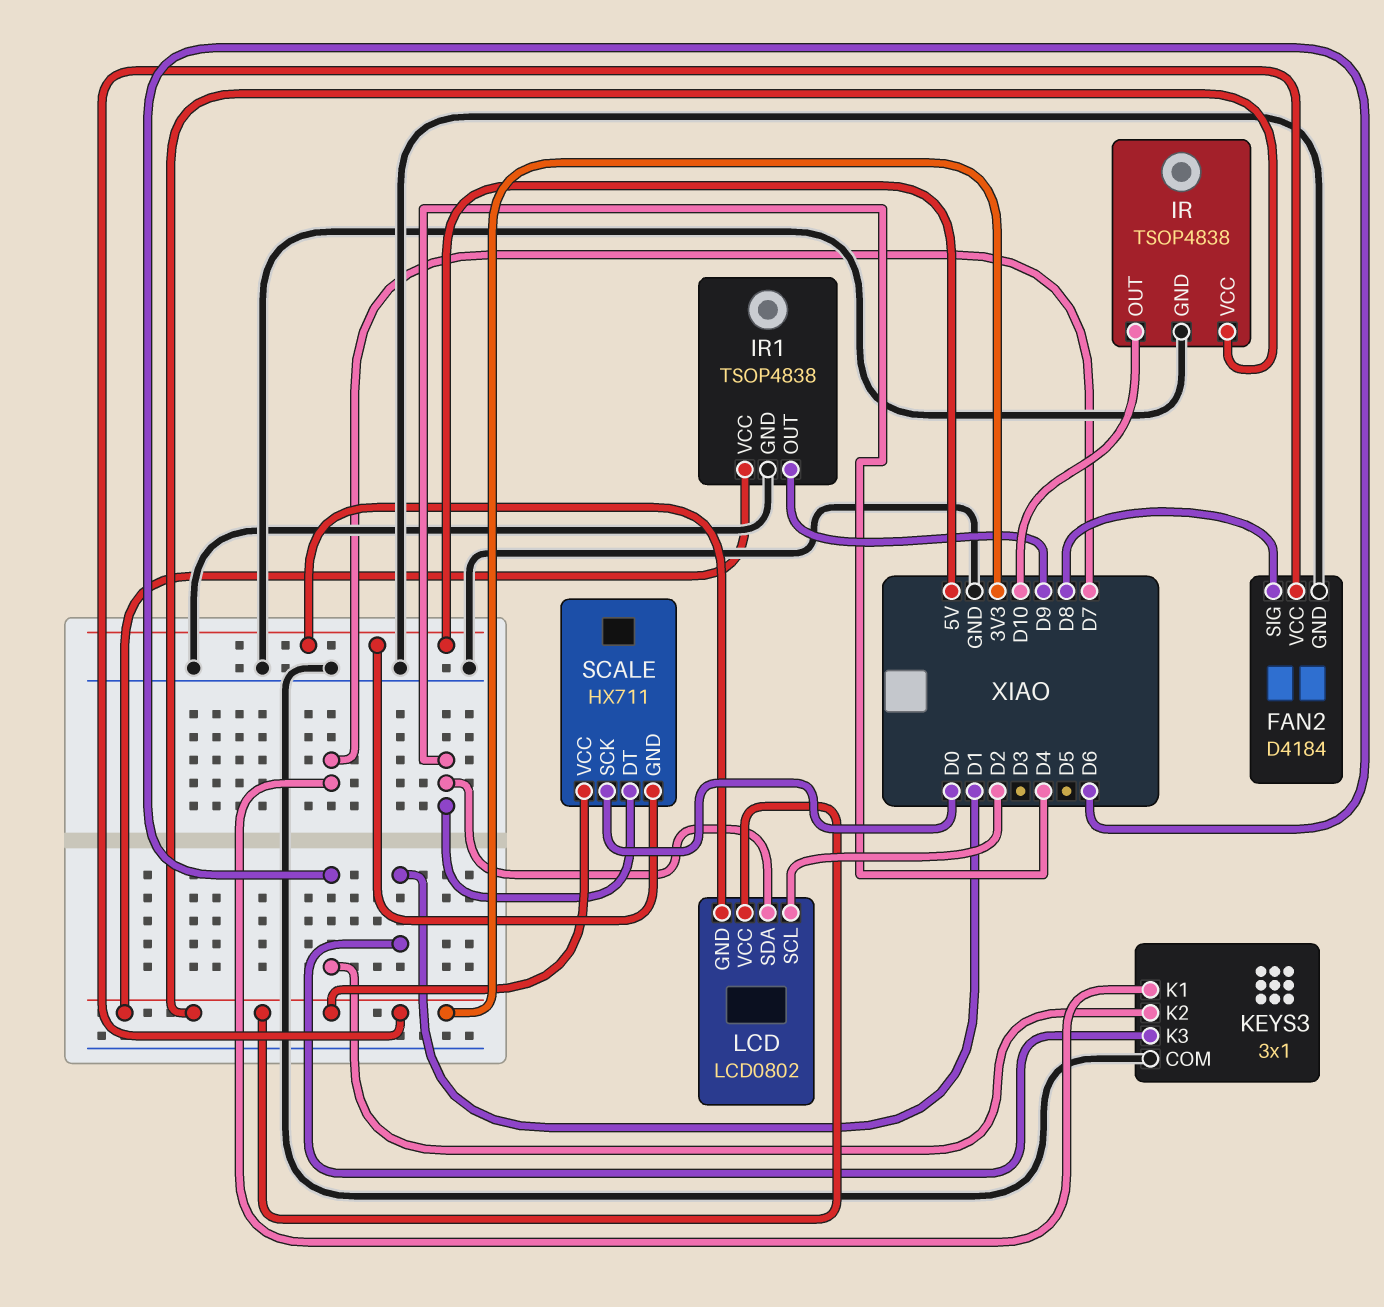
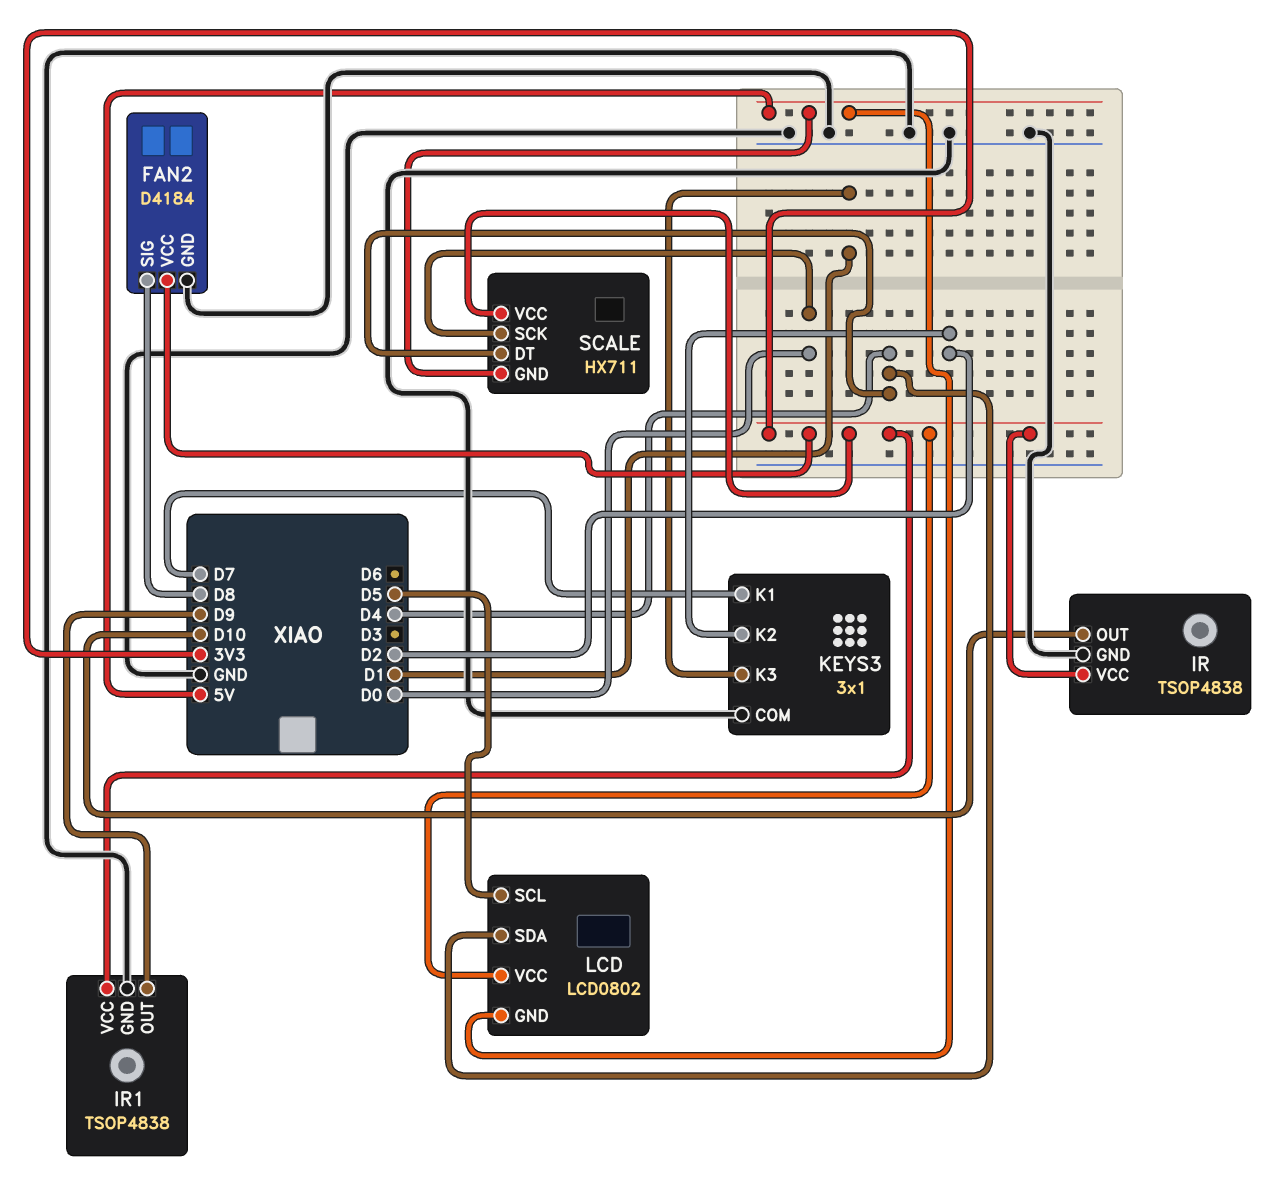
KEYS3 pin K2: D6 -> D2
LCD pin SCL: D2 -> D5

